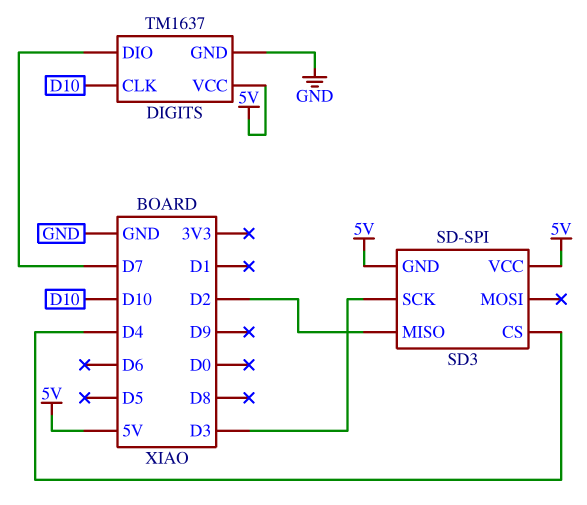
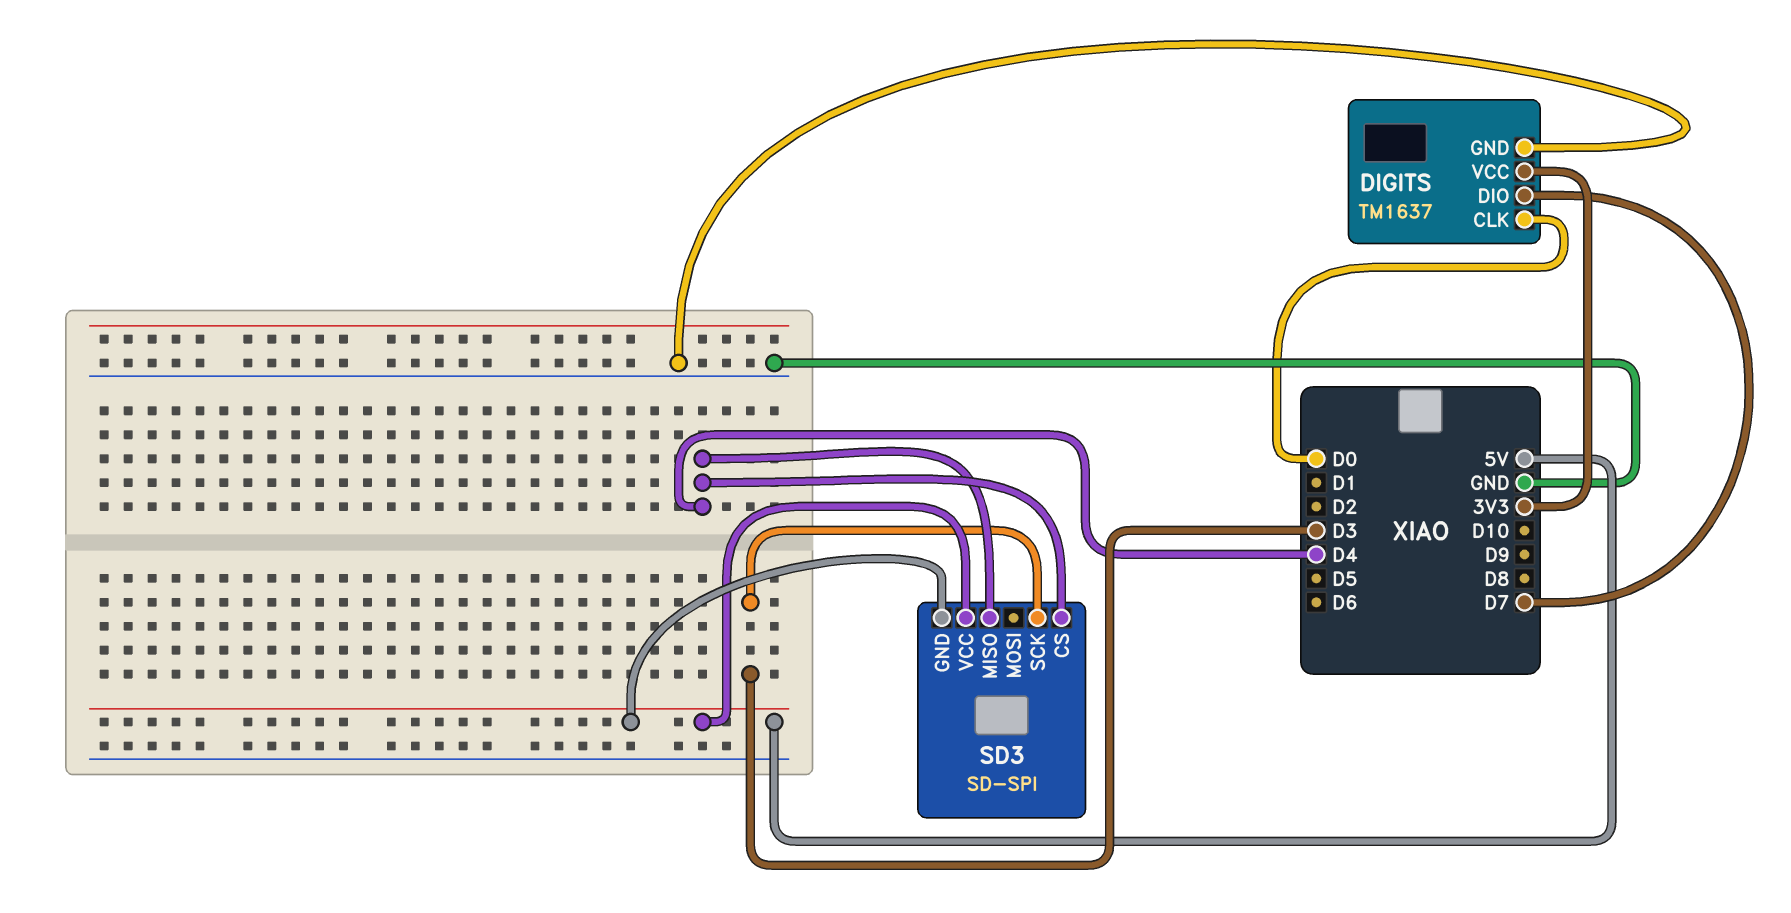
DIGITS pin CLK: D10 -> D0
DIGITS pin VCC: 5V -> 3V3
SD3 pin MISO: D2 -> D4

